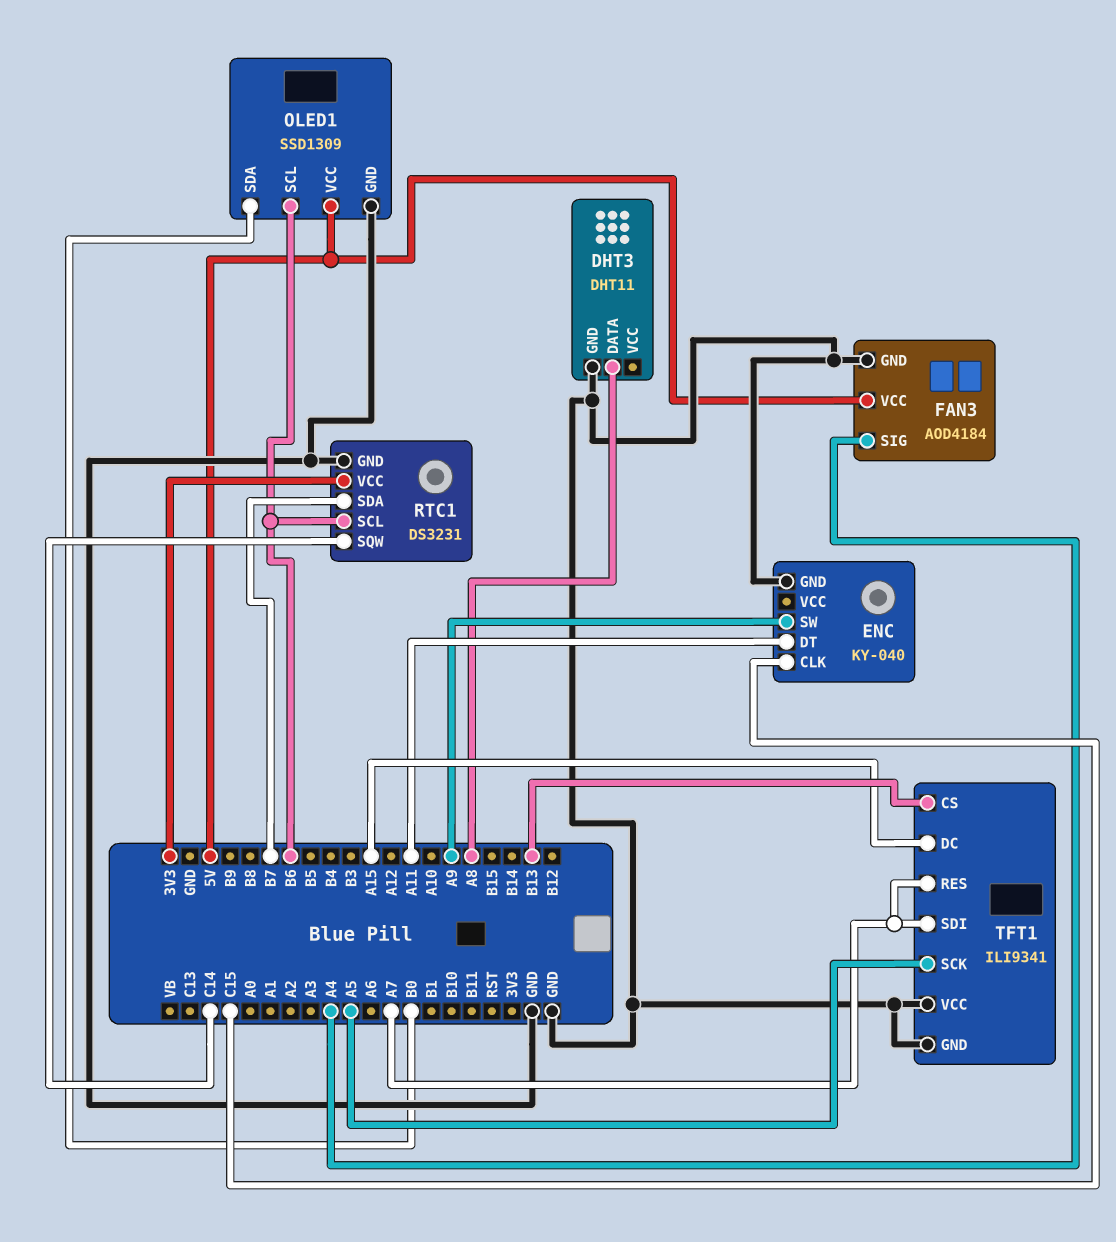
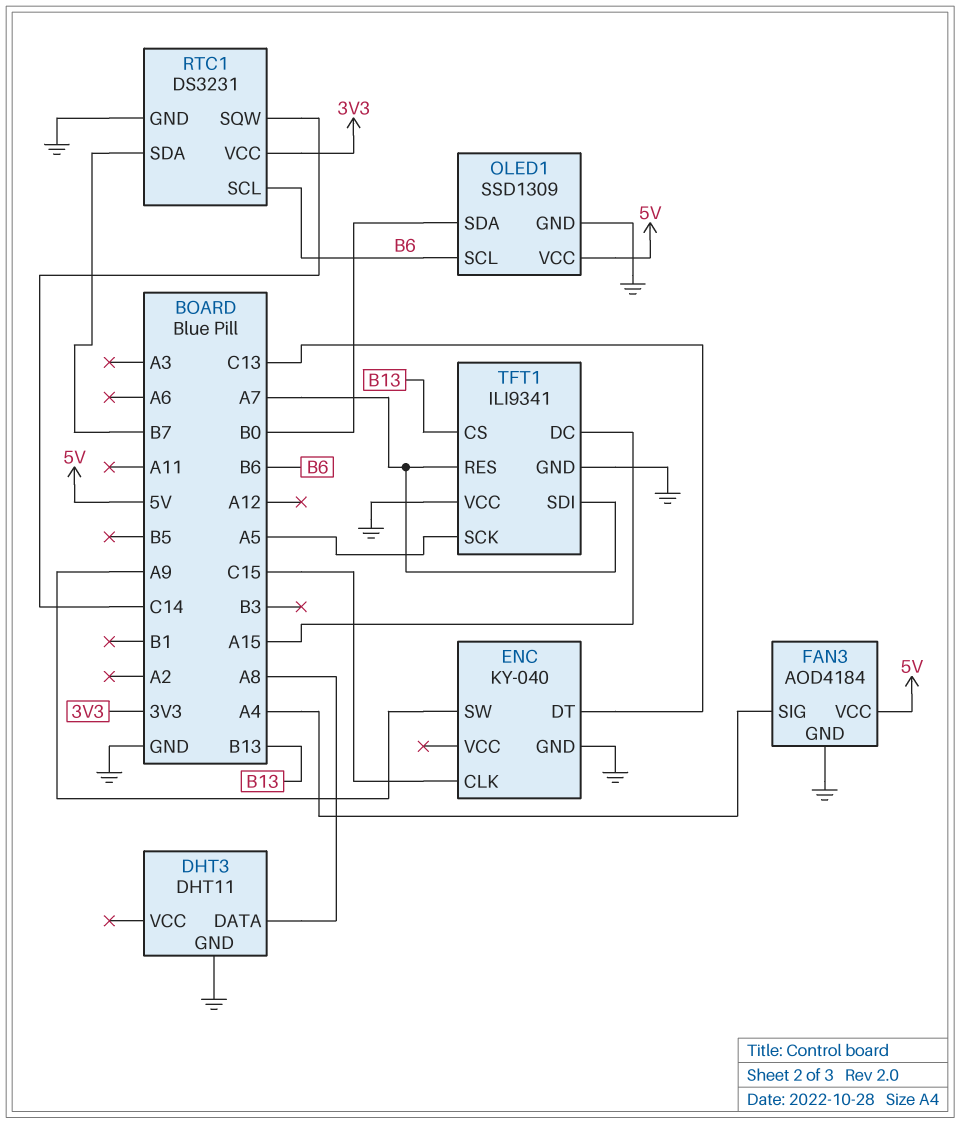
ENC pin DT: A11 -> C13

